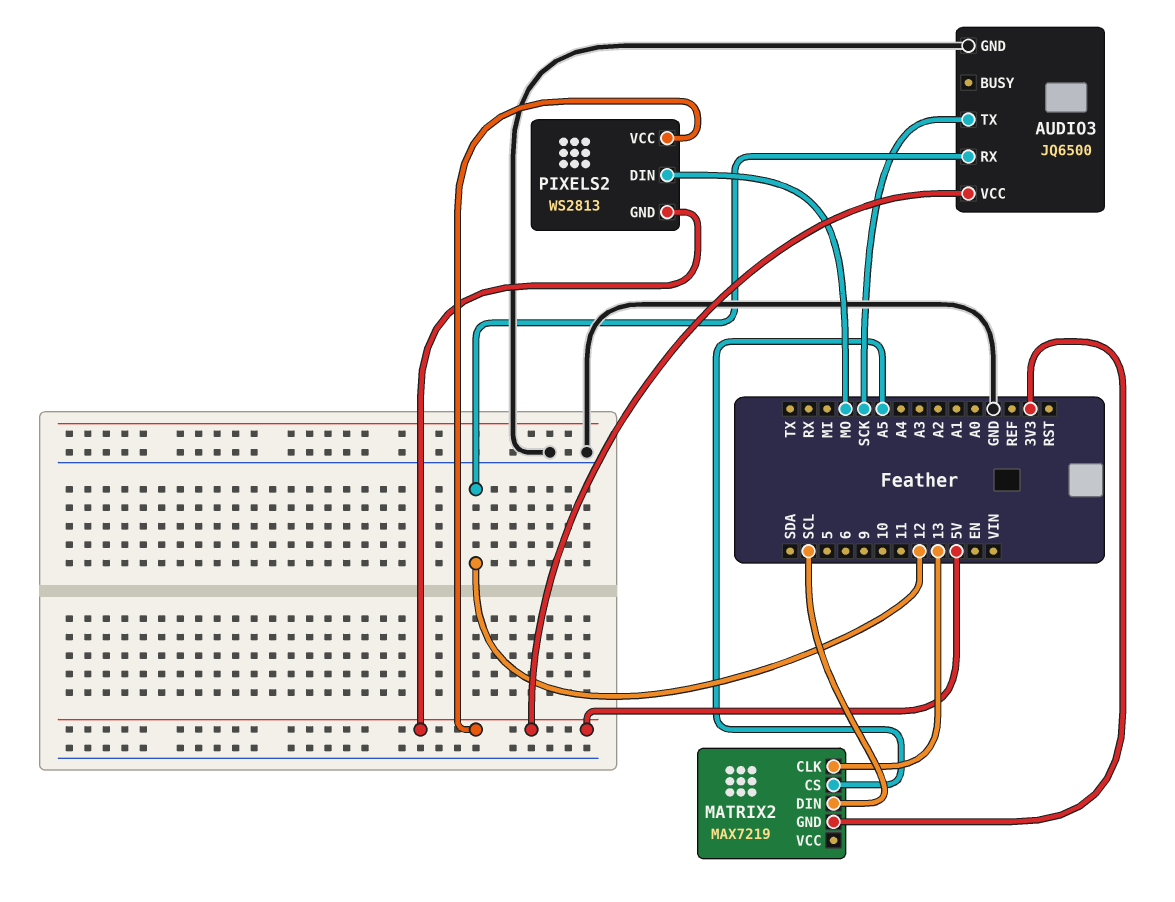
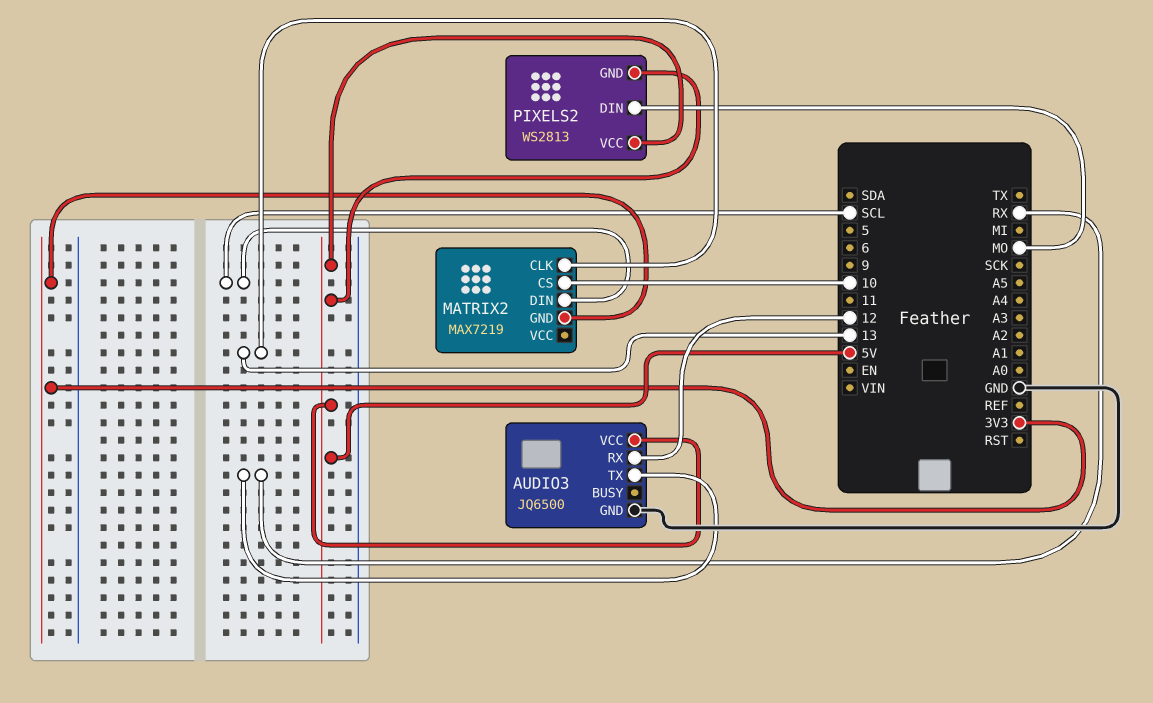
AUDIO3 pin TX: SCK -> RX
MATRIX2 pin CS: A5 -> 10

